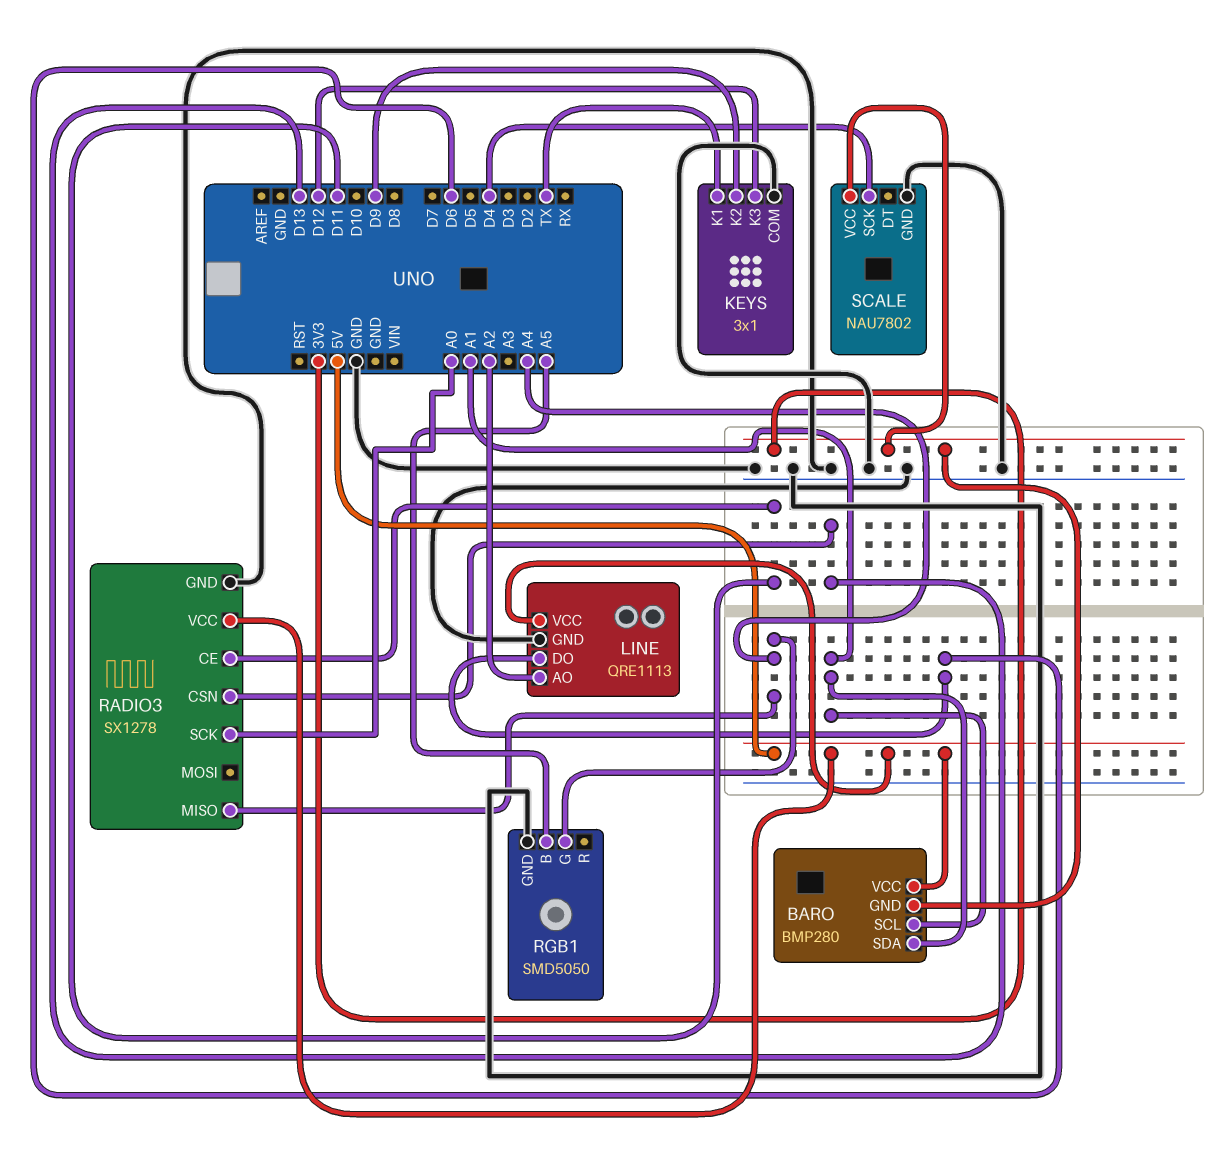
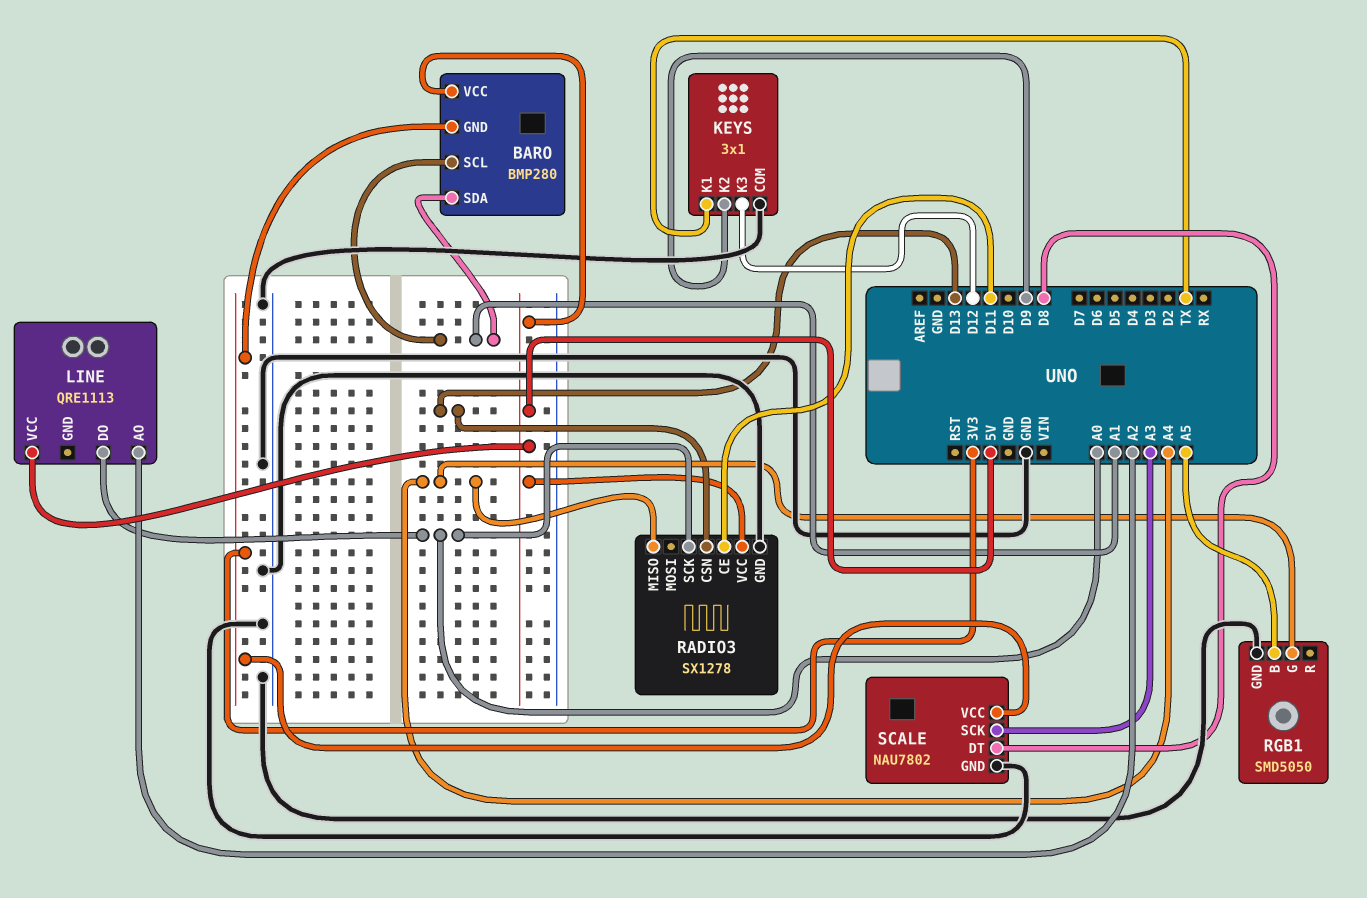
LINE pin DO: D6 -> A0
LINE pin GND: GND -> none
SCALE pin DT: none -> D8
SCALE pin SCK: D4 -> A3

